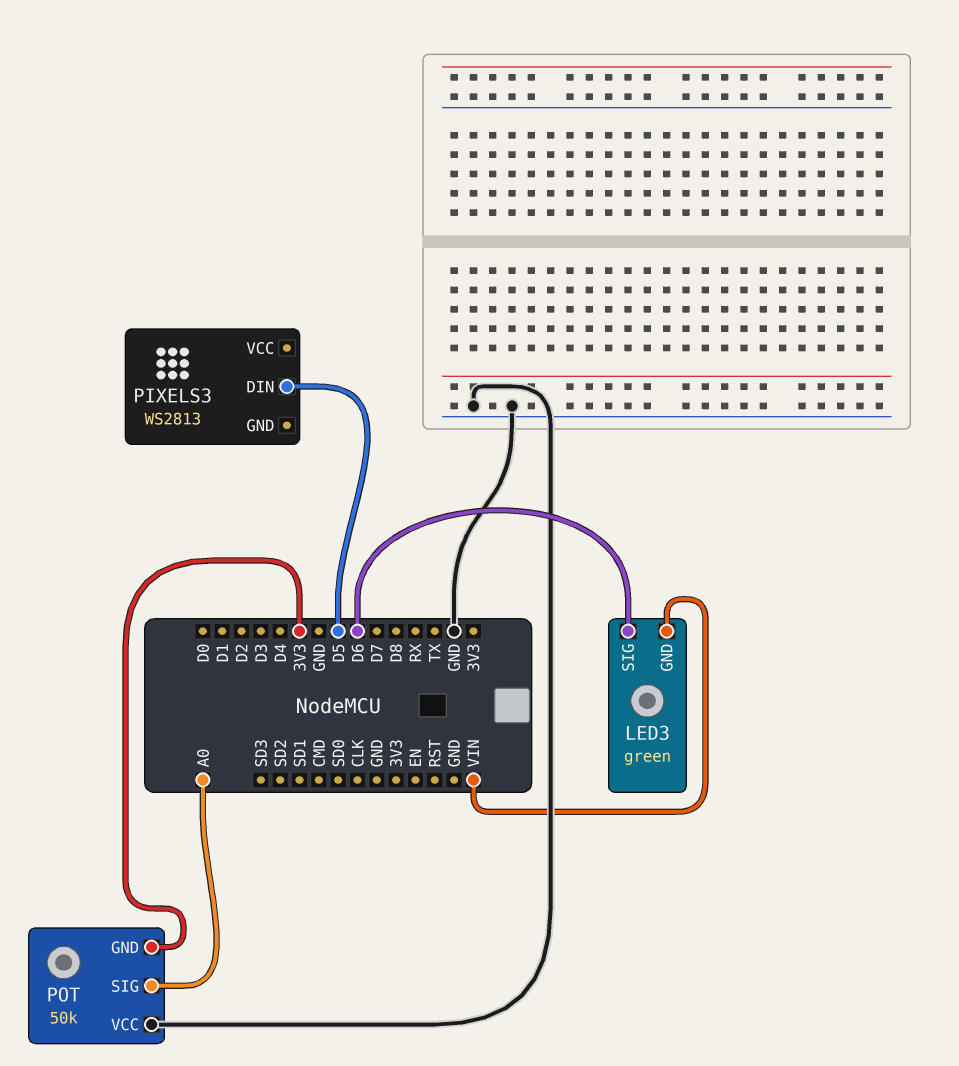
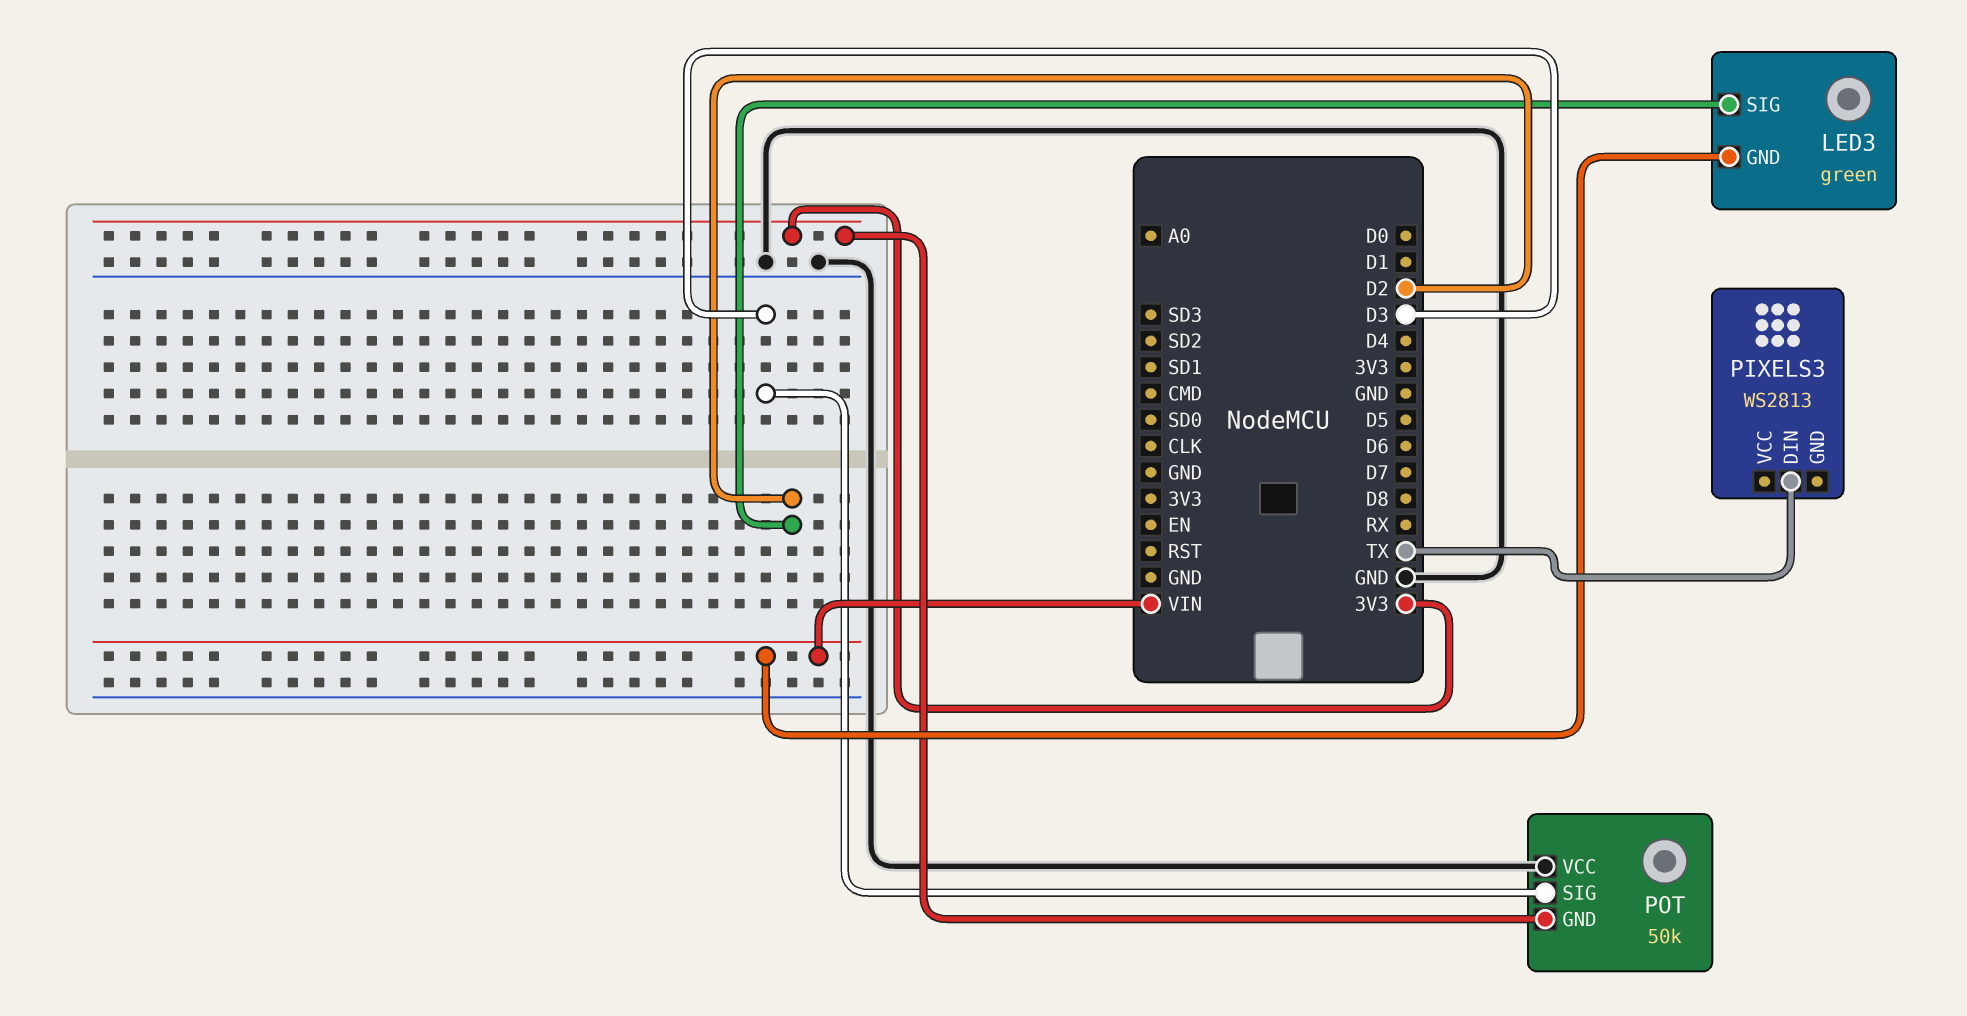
LED3 pin SIG: D6 -> D2
PIXELS3 pin DIN: D5 -> TX
POT pin SIG: A0 -> D3

